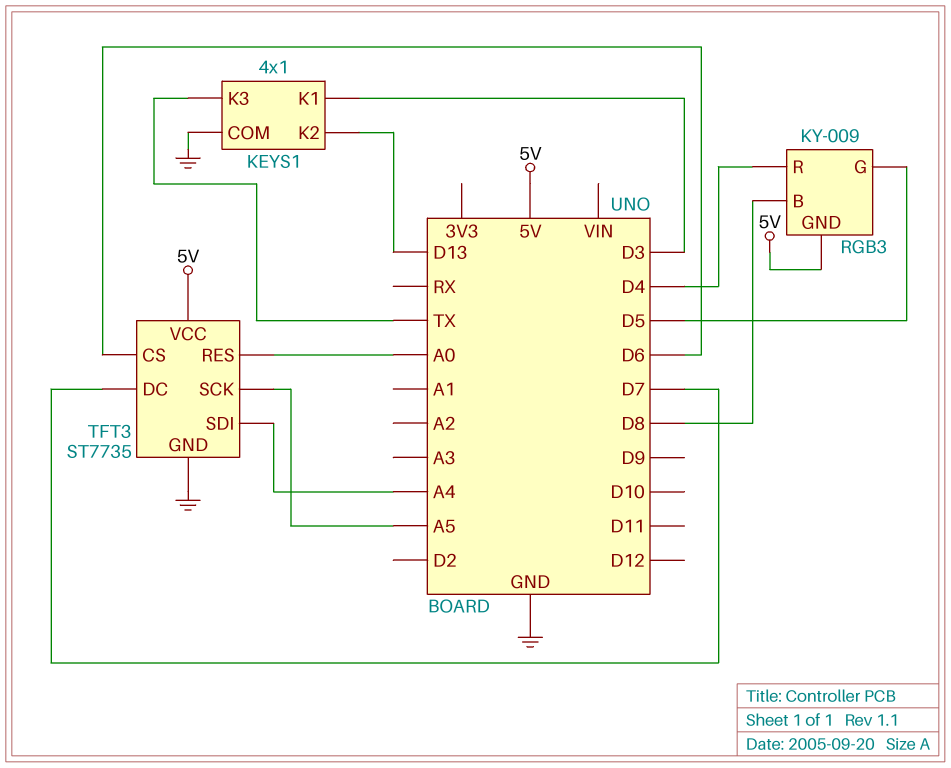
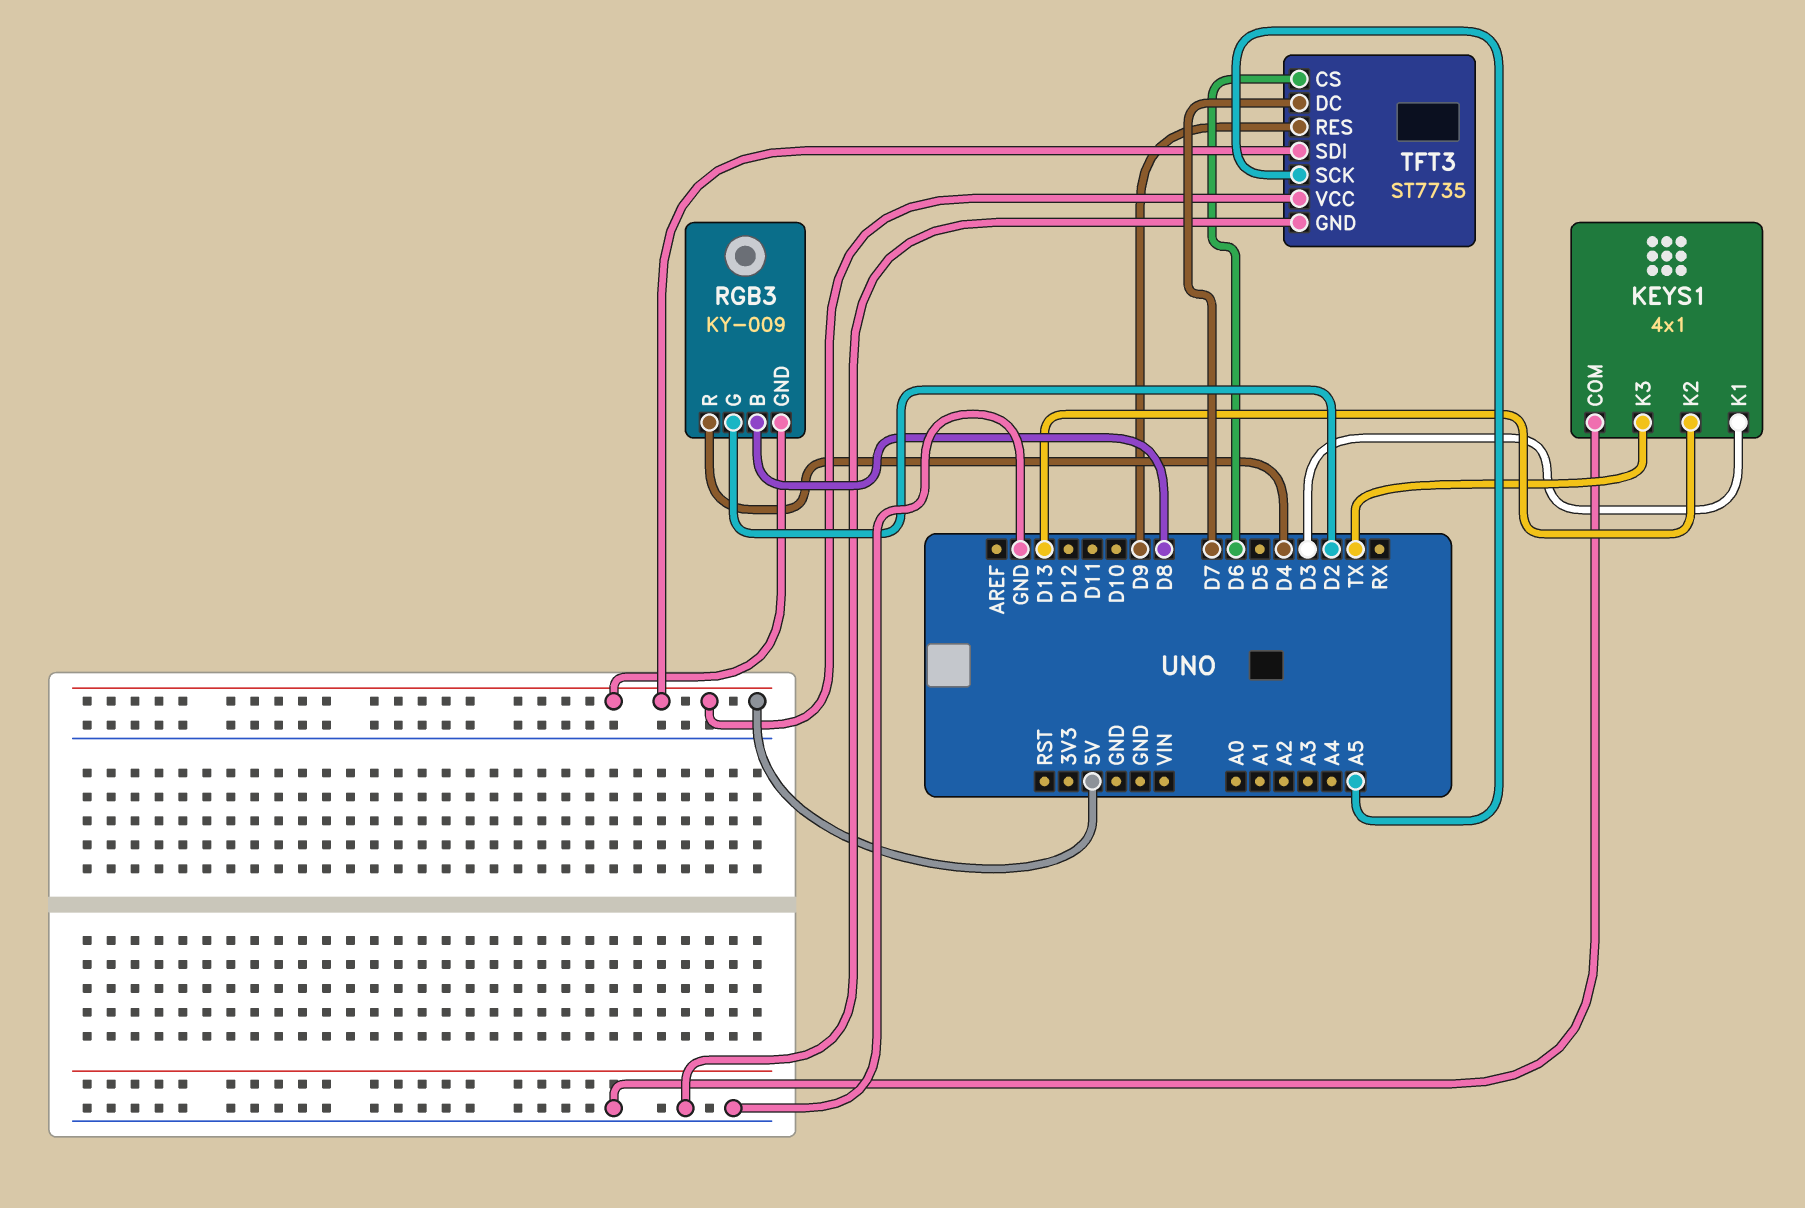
RGB3 pin G: D5 -> D2
TFT3 pin RES: A0 -> D9
TFT3 pin SDI: A4 -> 5V

